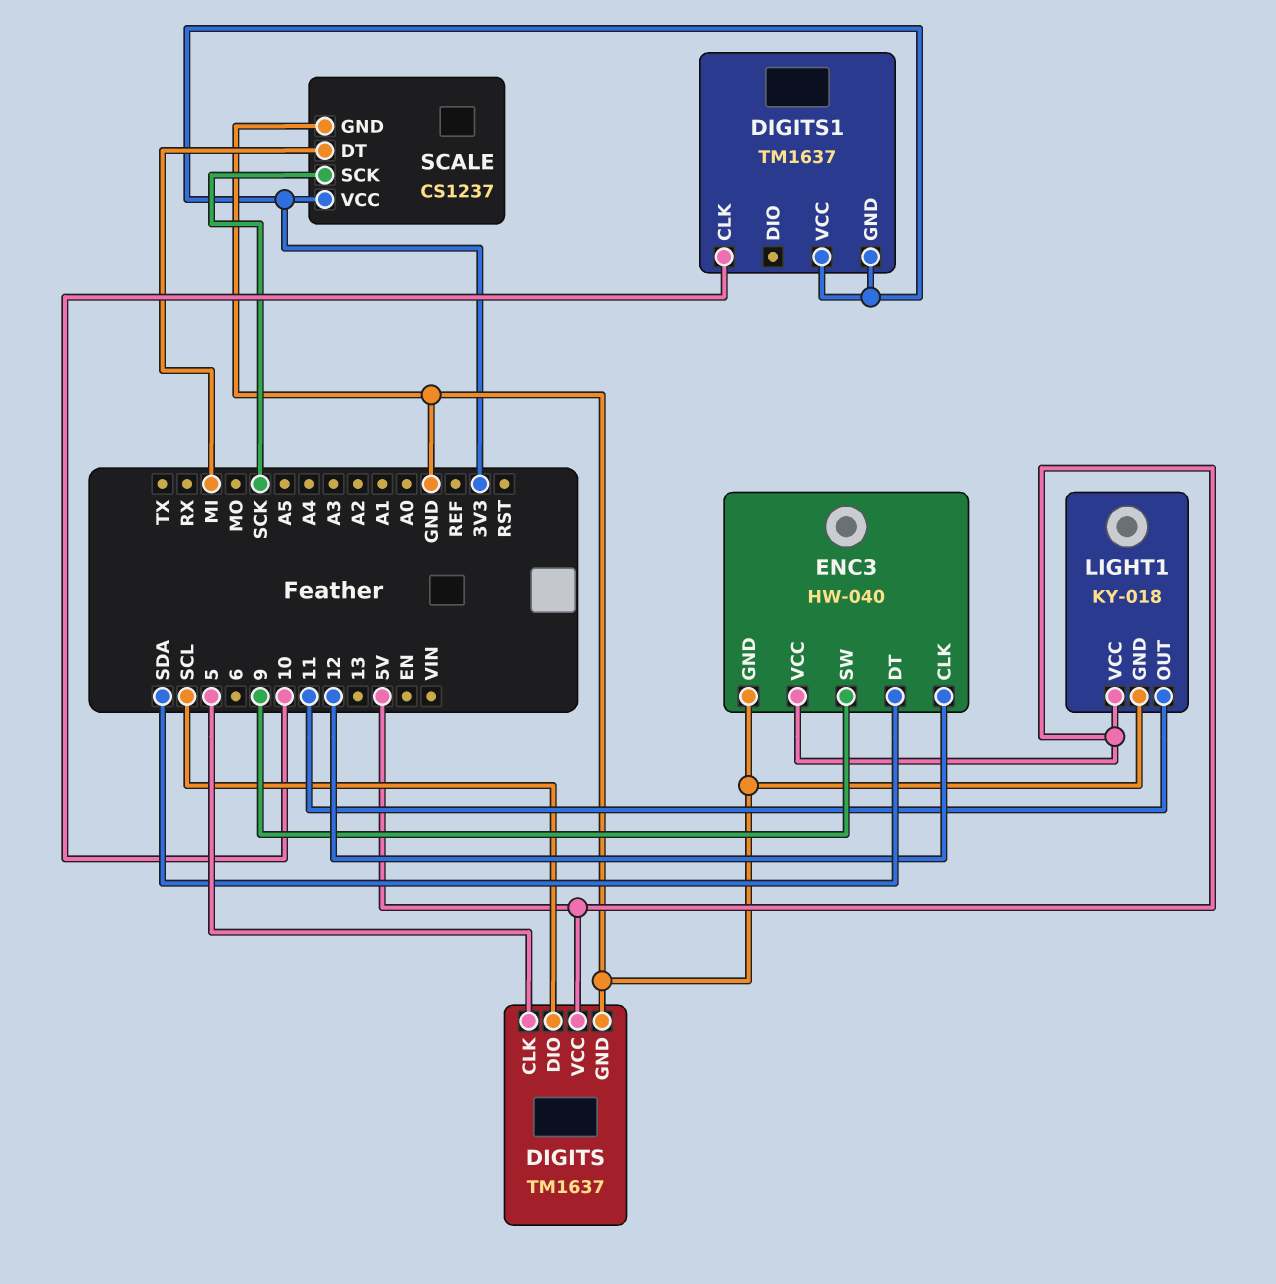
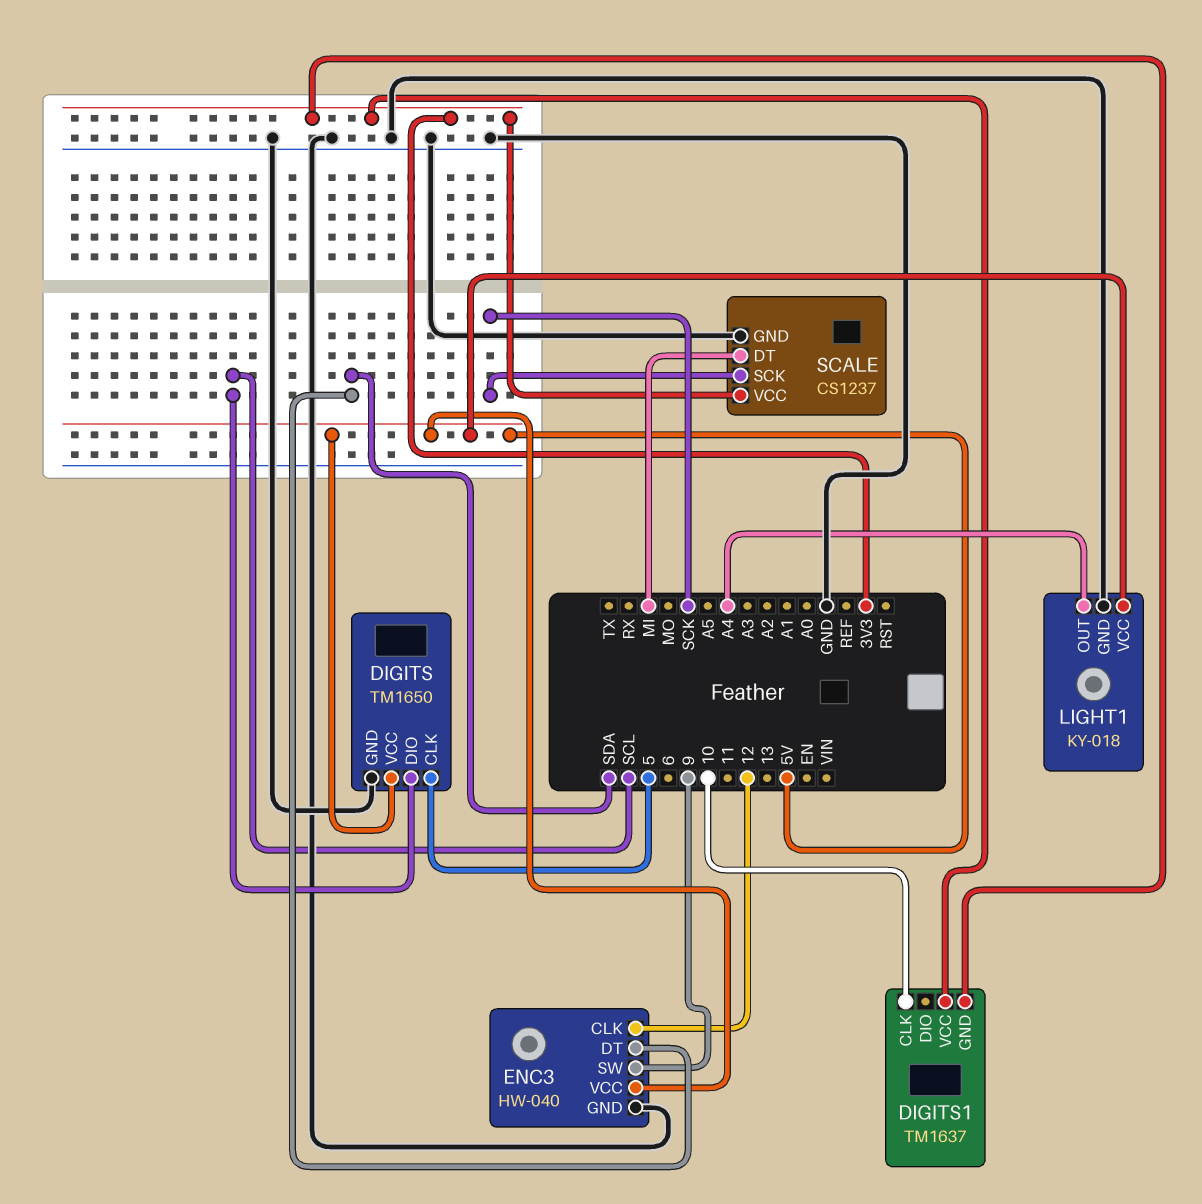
DIGITS: TM1637 -> TM1650
LIGHT1 pin OUT: 11 -> A4

